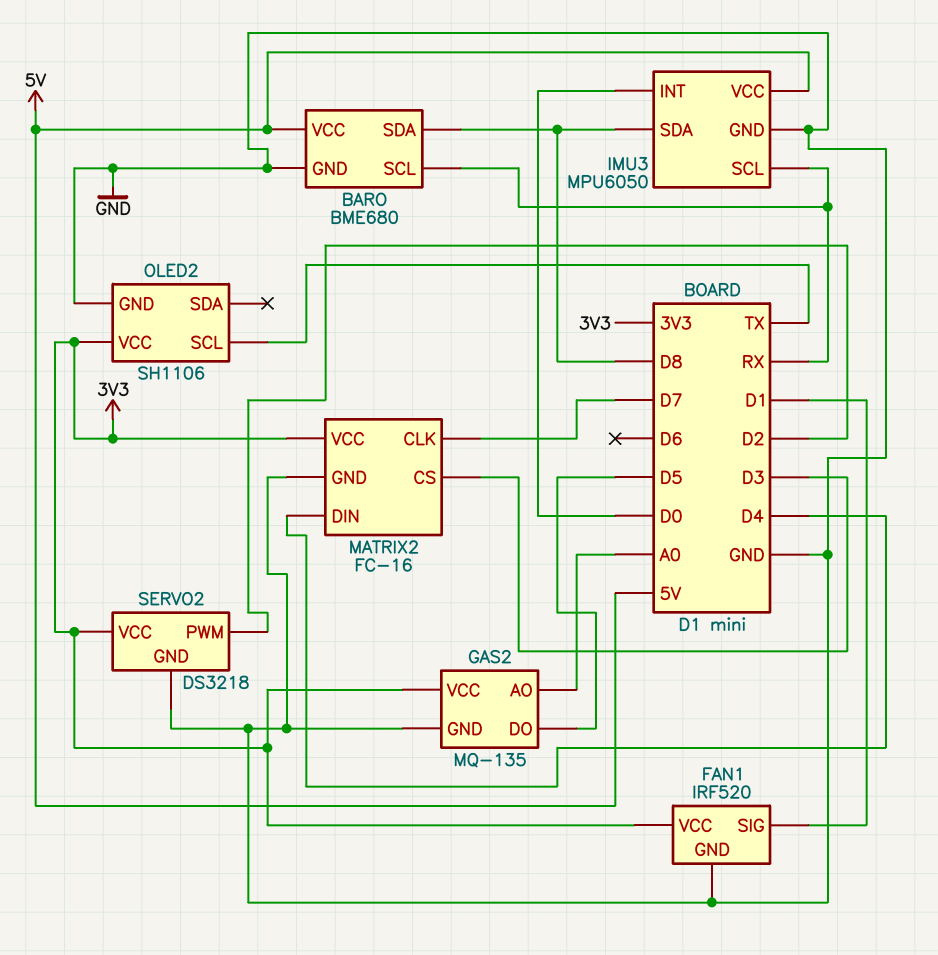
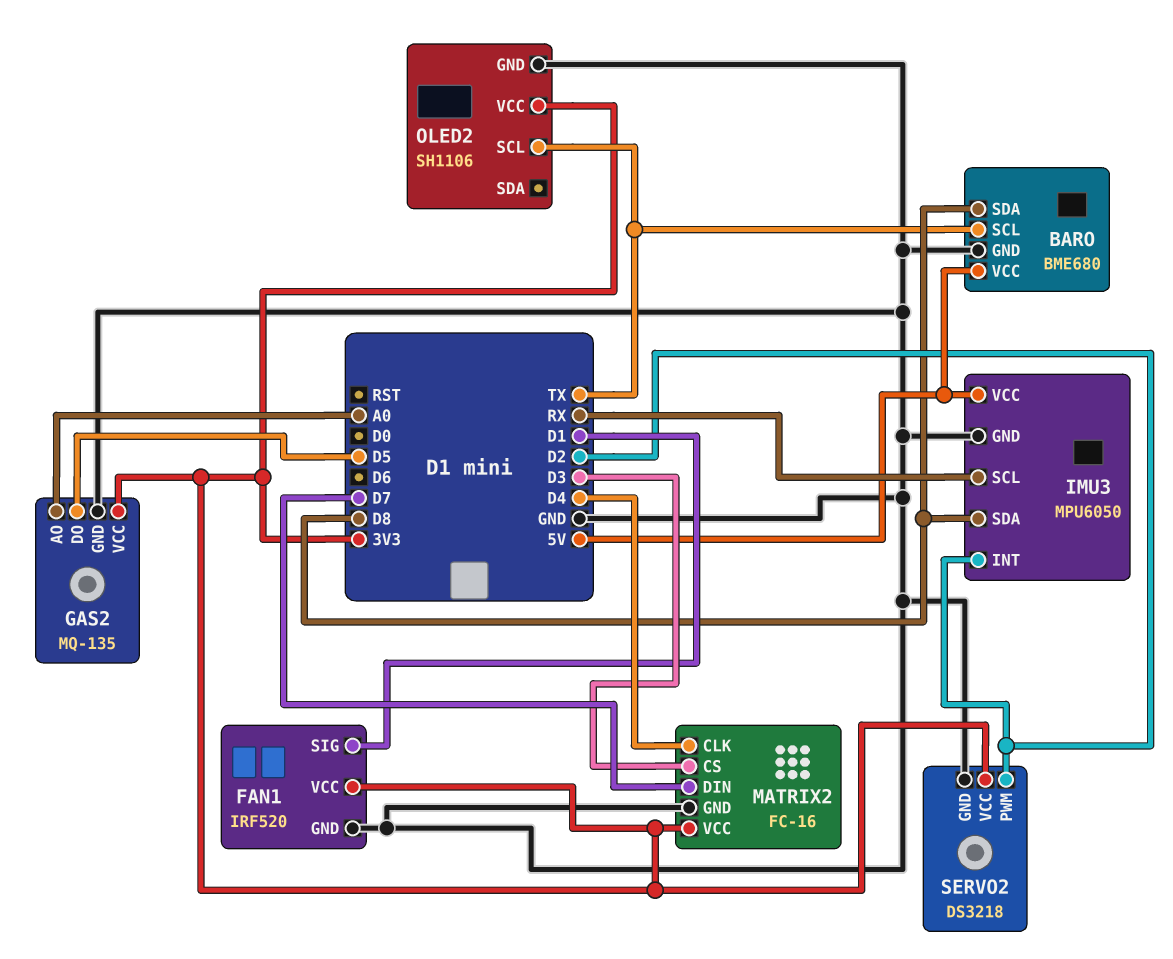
BARO pin SCL: RX -> TX
IMU3 pin INT: D0 -> D2
MATRIX2 pin CLK: D7 -> D4
MATRIX2 pin DIN: D4 -> D7

